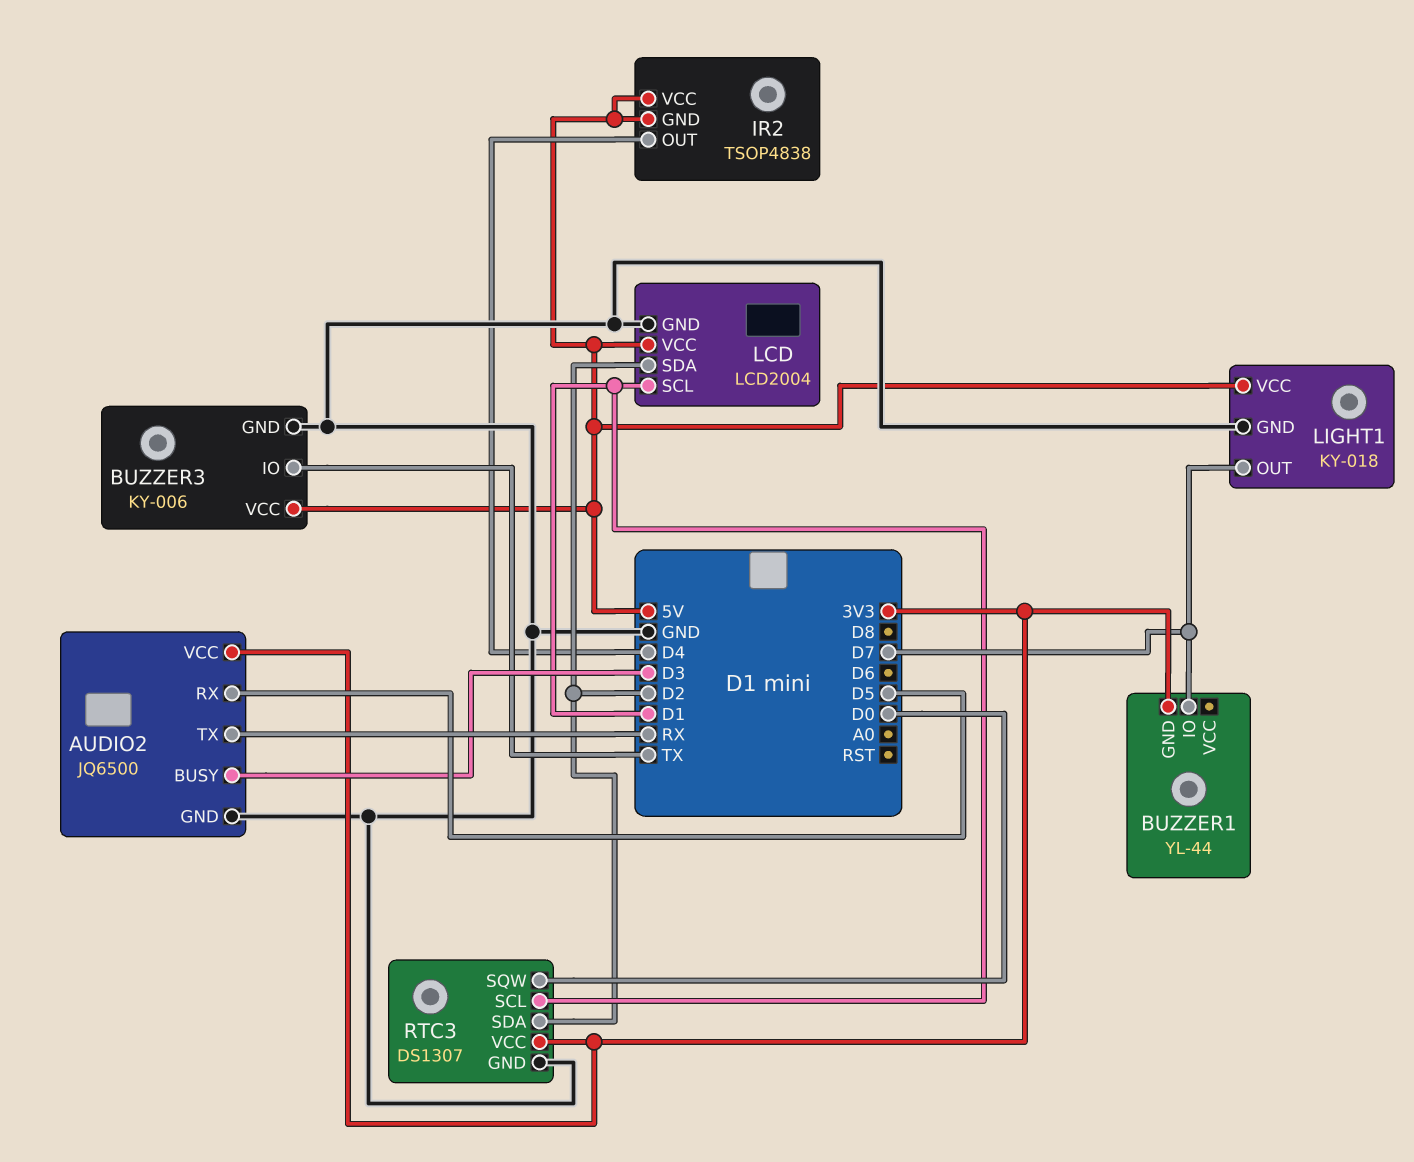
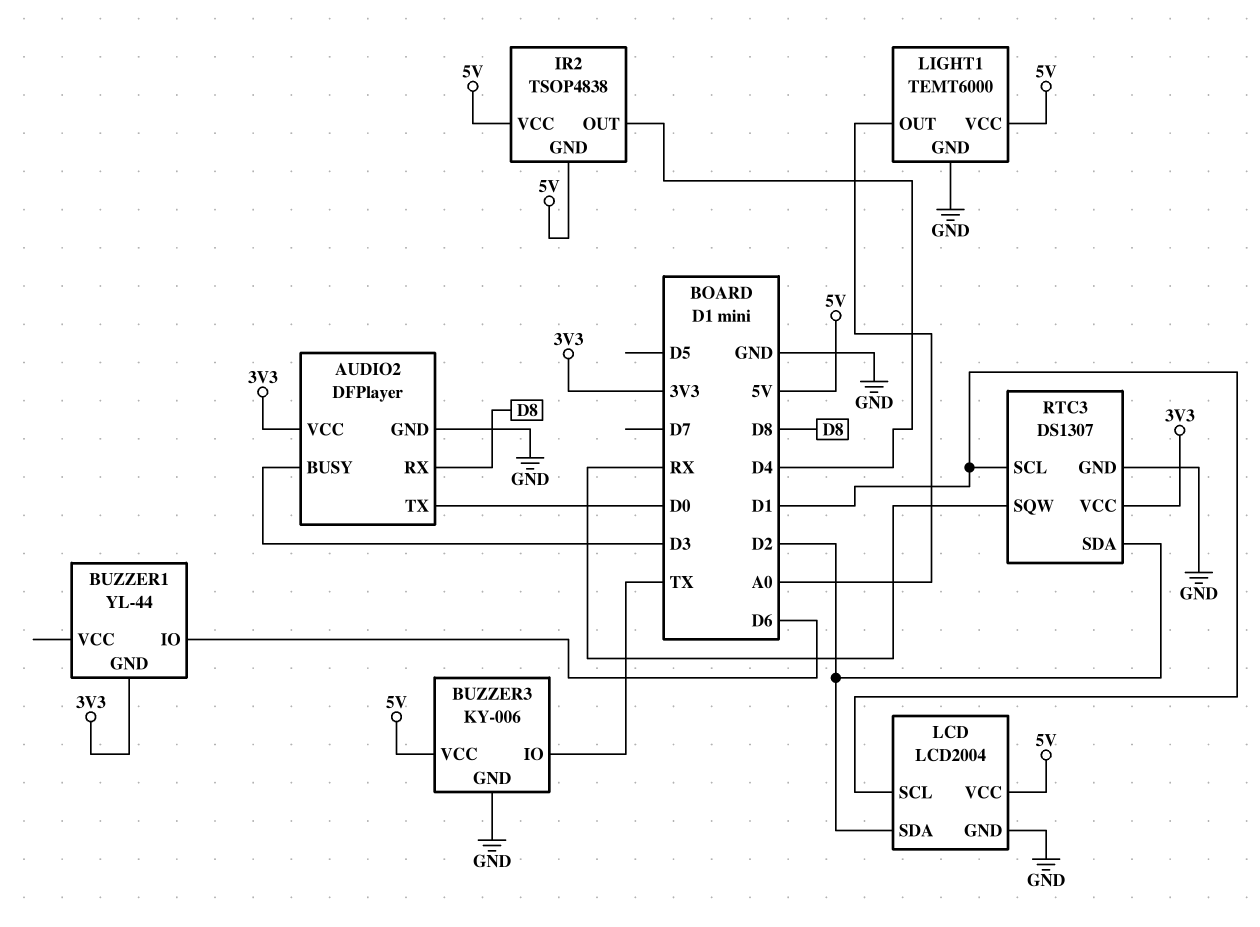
AUDIO2: JQ6500 -> DFPlayer
AUDIO2 pin RX: D5 -> D8
AUDIO2 pin TX: RX -> D0
BUZZER1 pin IO: D7 -> D6
LIGHT1: KY-018 -> TEMT6000
LIGHT1 pin OUT: D7 -> A0
RTC3 pin SQW: D0 -> RX

